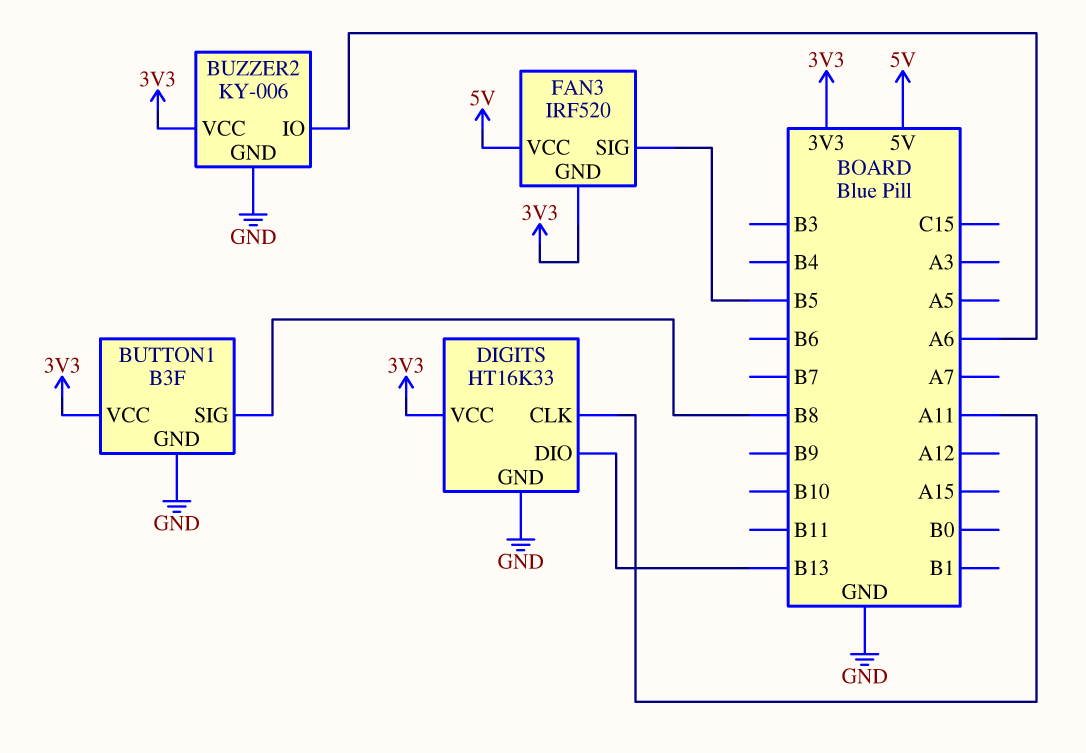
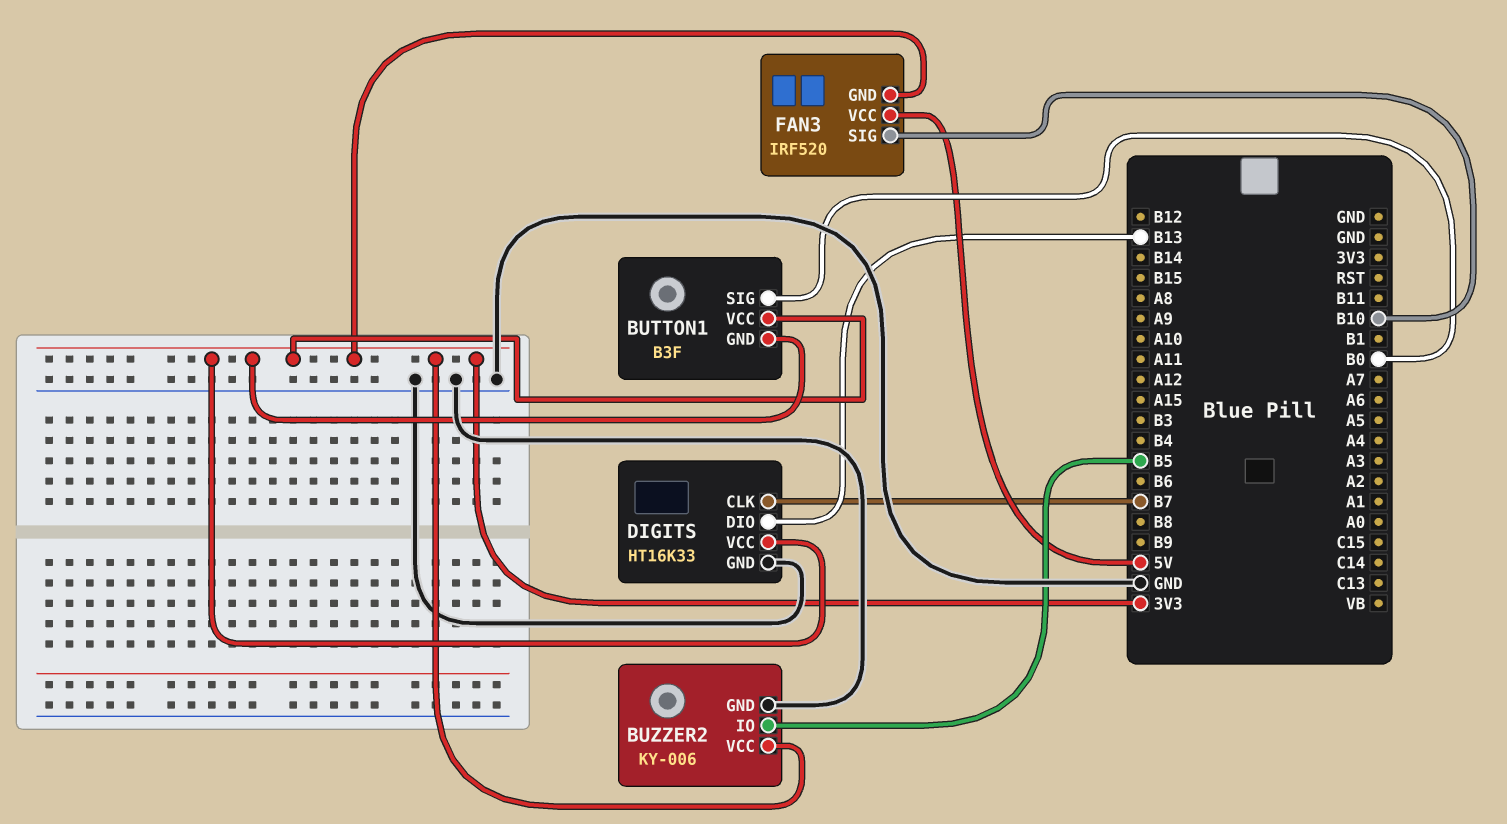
BUTTON1 pin GND: GND -> 3V3
BUTTON1 pin SIG: B8 -> B0
BUZZER2 pin IO: A6 -> B5
DIGITS pin CLK: A11 -> B7
FAN3 pin SIG: B5 -> B10

